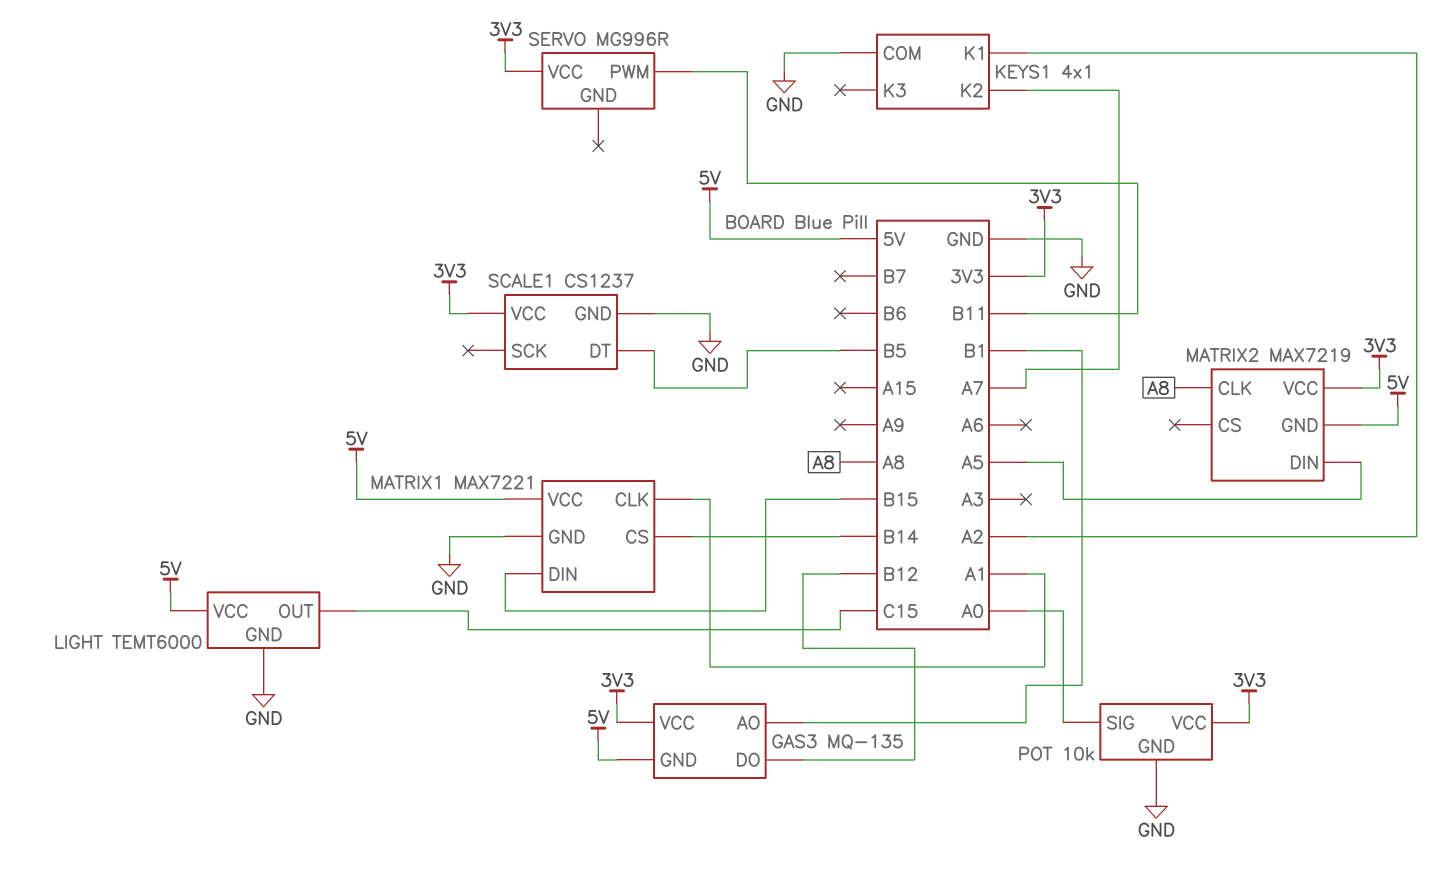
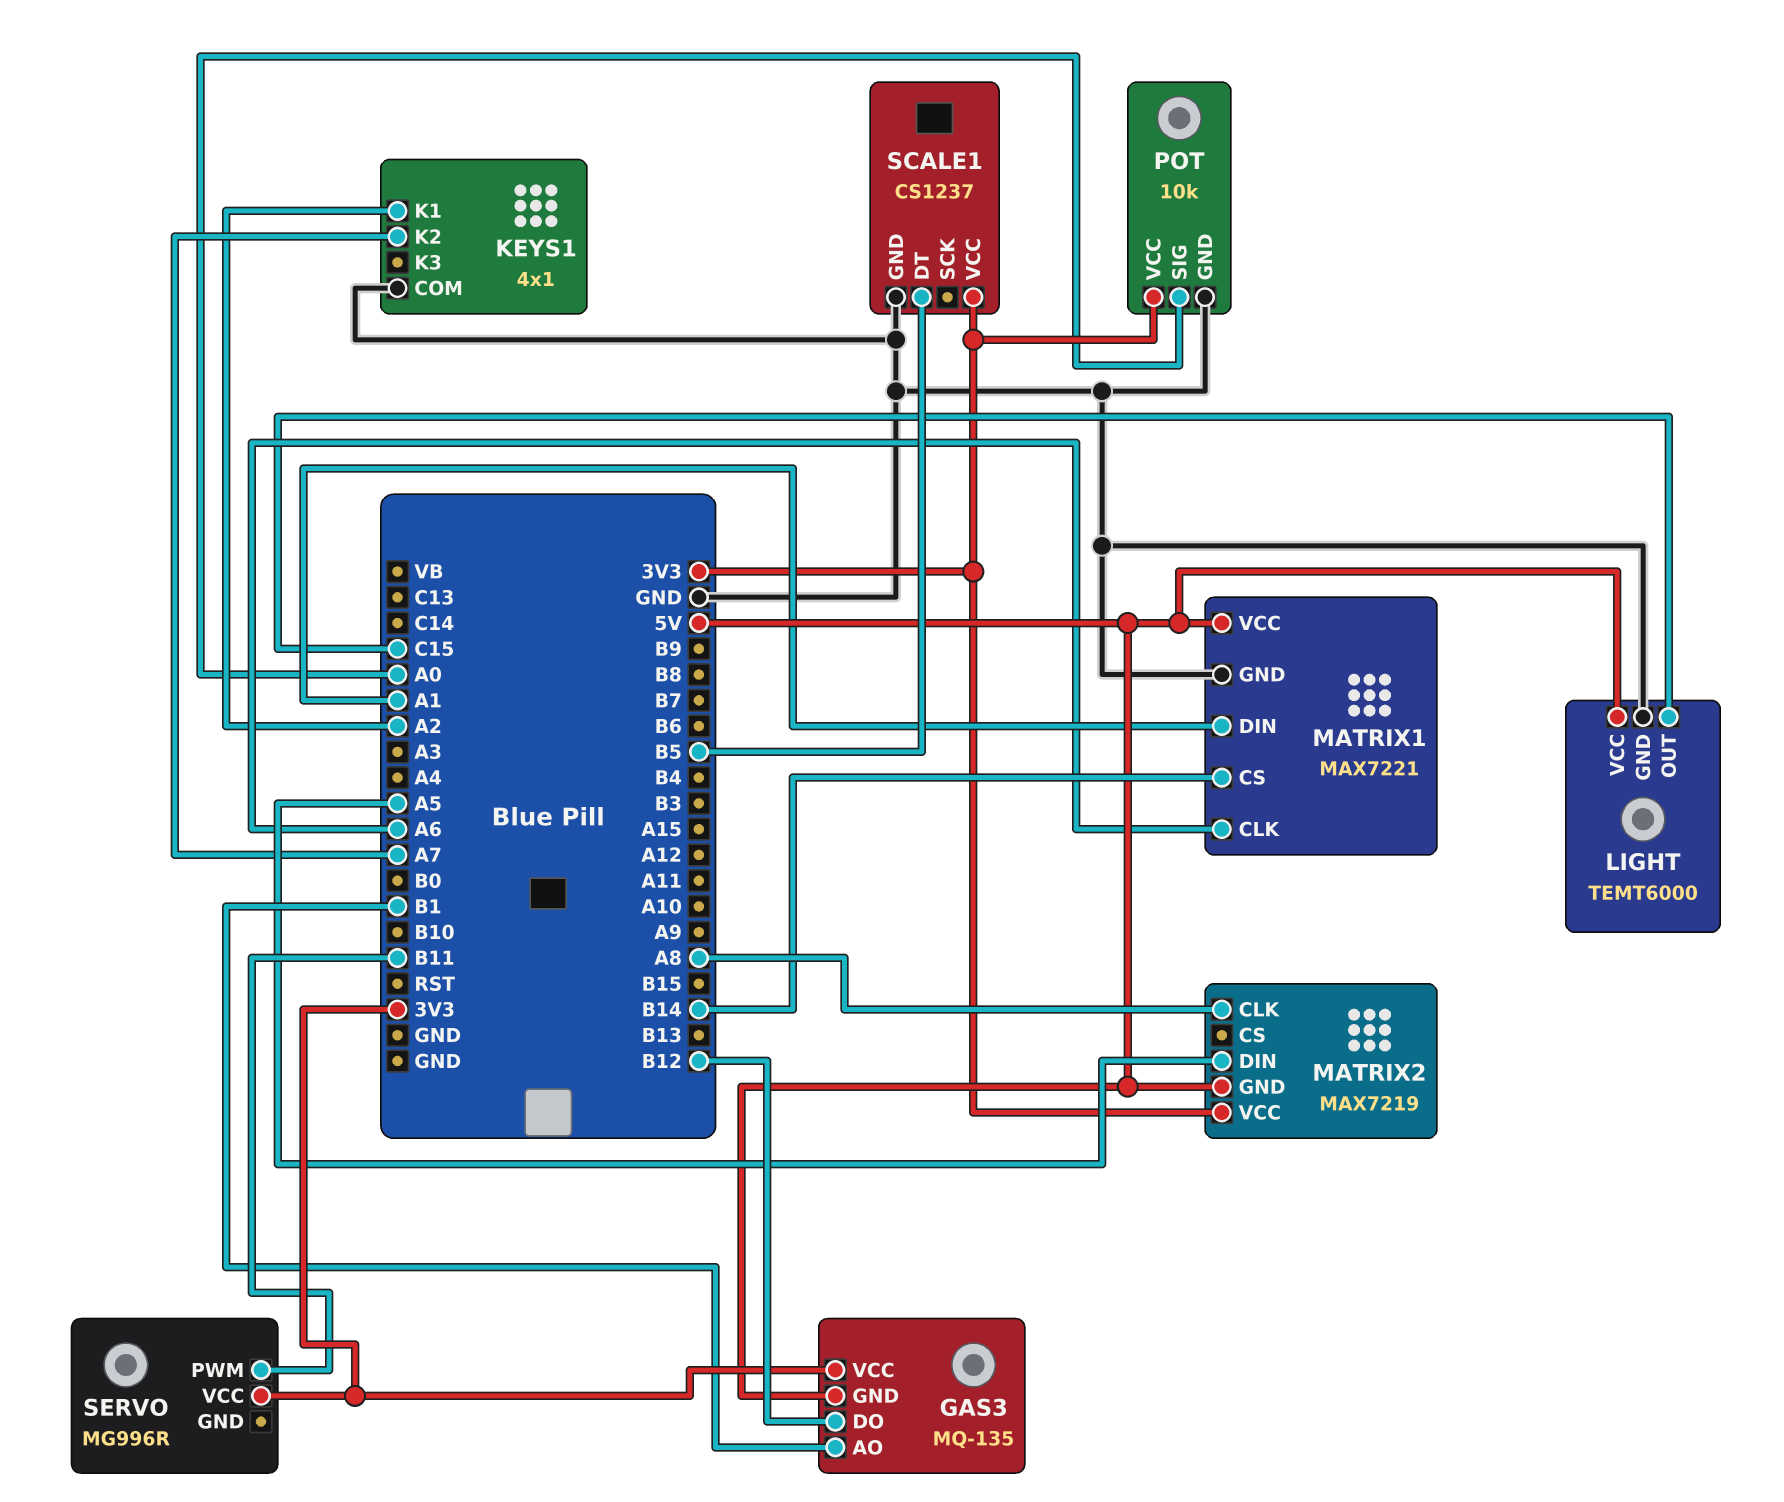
MATRIX1 pin CLK: A1 -> A6
MATRIX1 pin DIN: B15 -> A1

